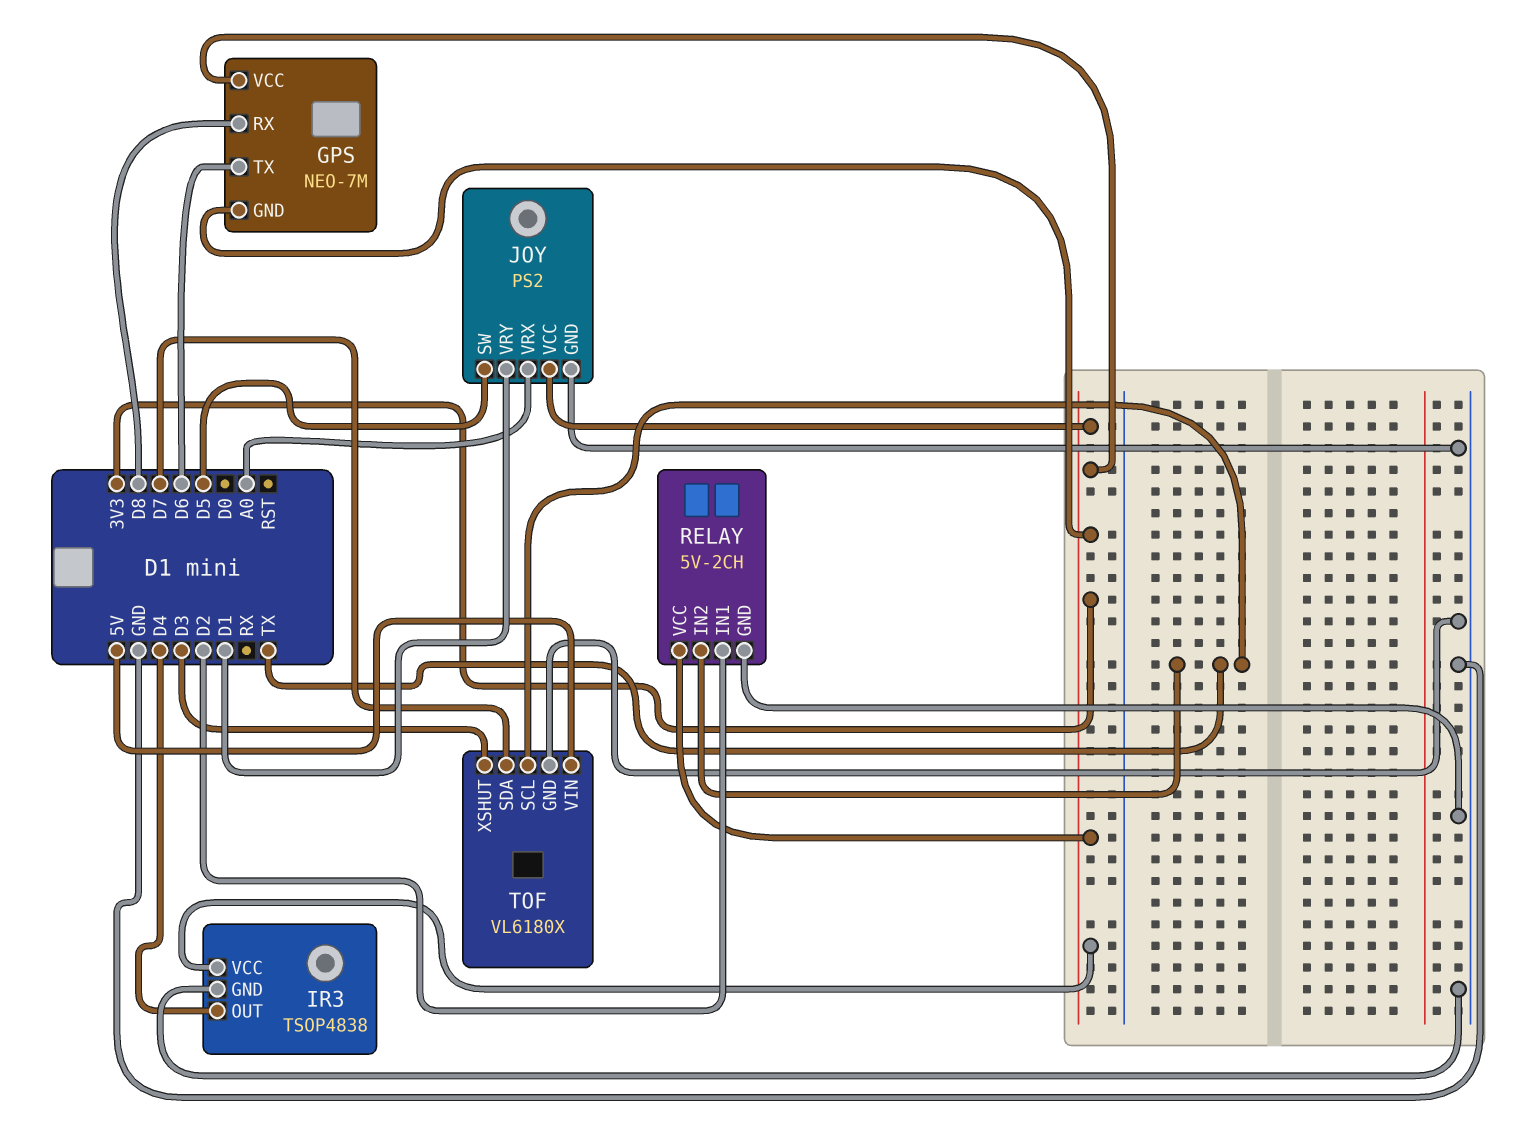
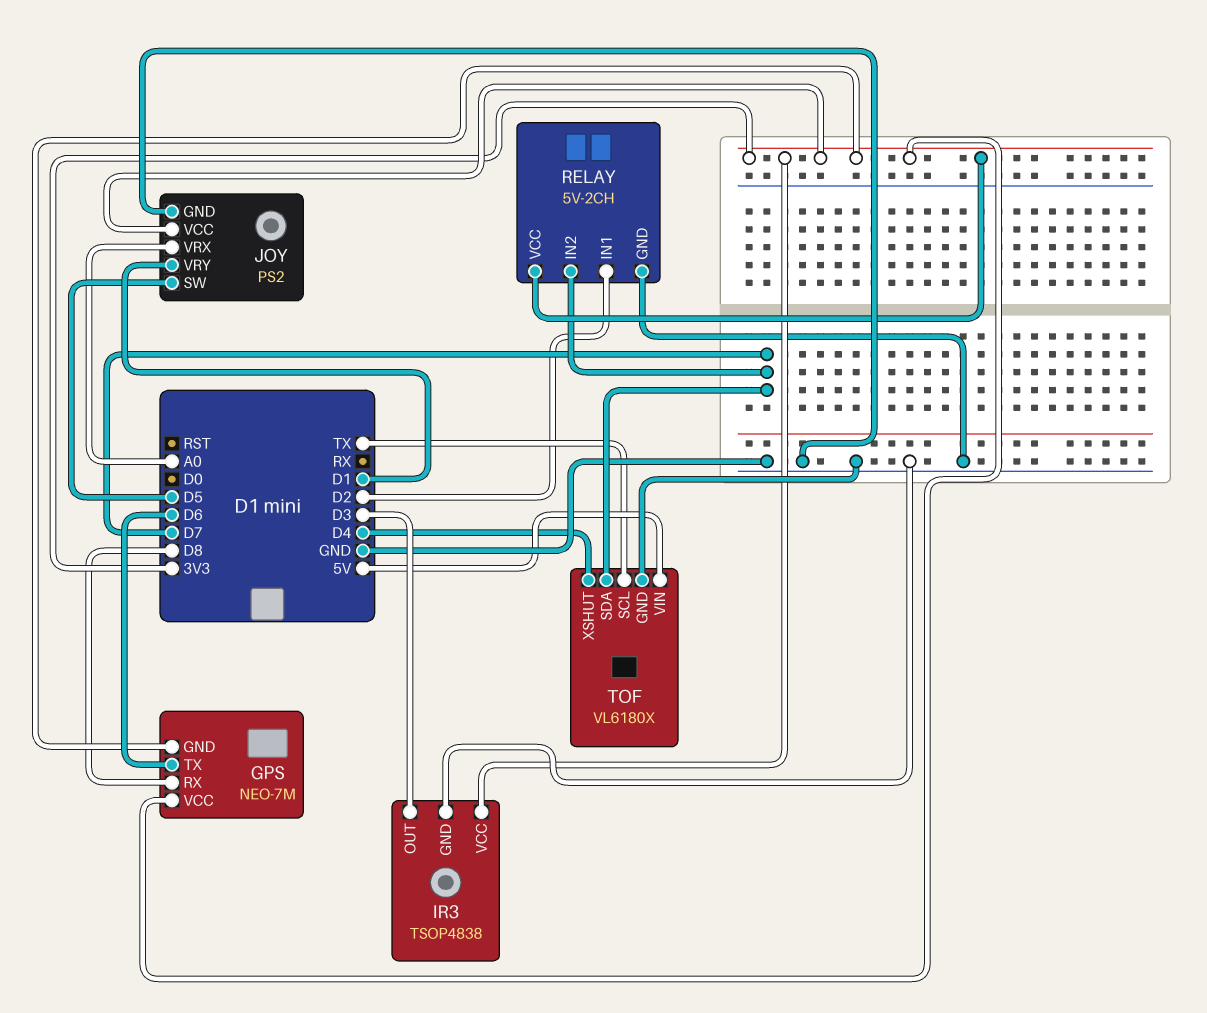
IR3 pin OUT: D4 -> D3
RELAY pin IN2: TX -> D7
TOF pin XSHUT: D3 -> D4

